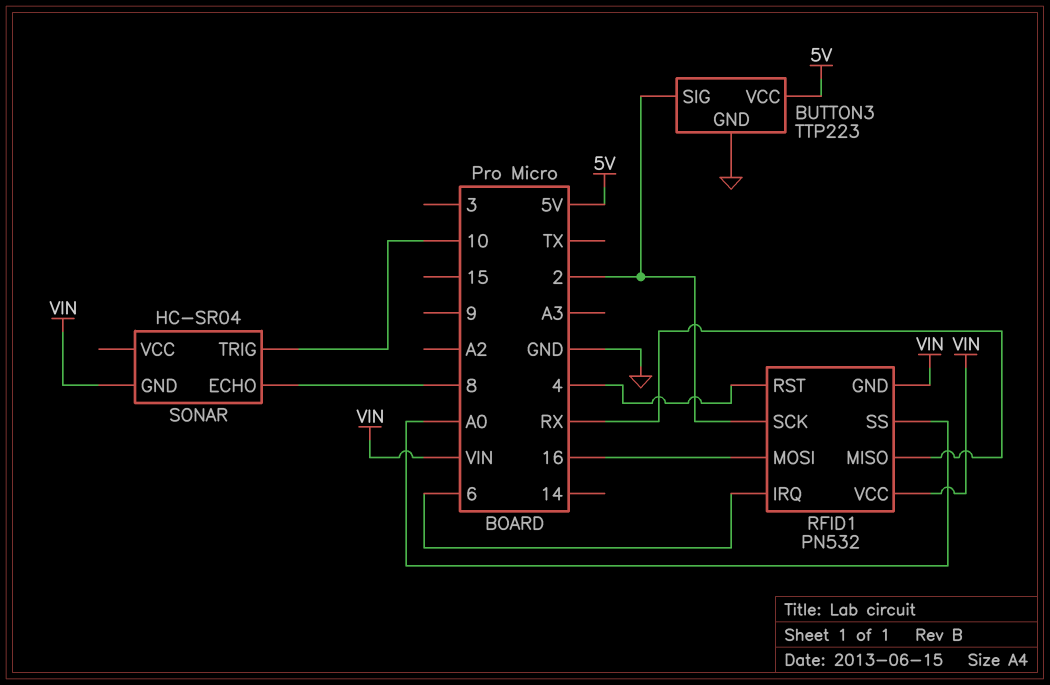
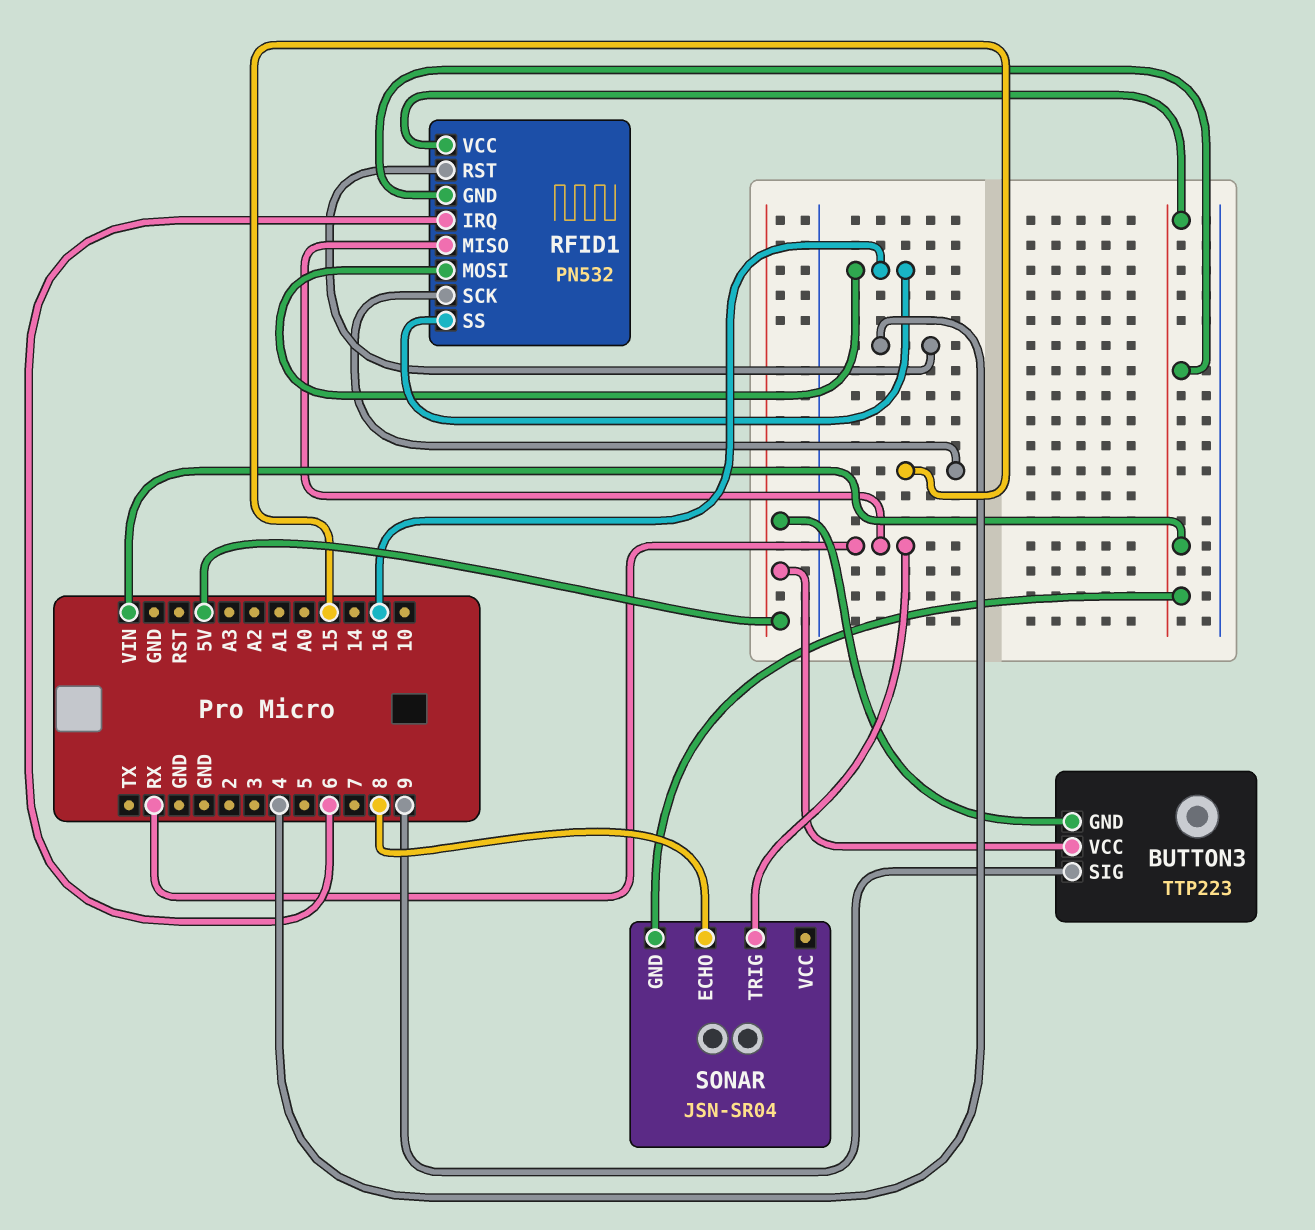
BUTTON3 pin GND: GND -> 5V
BUTTON3 pin SIG: 2 -> 9
RFID1 pin SCK: 2 -> 15
RFID1 pin SS: A0 -> 16
SONAR: HC-SR04 -> JSN-SR04
SONAR pin TRIG: 10 -> RX

